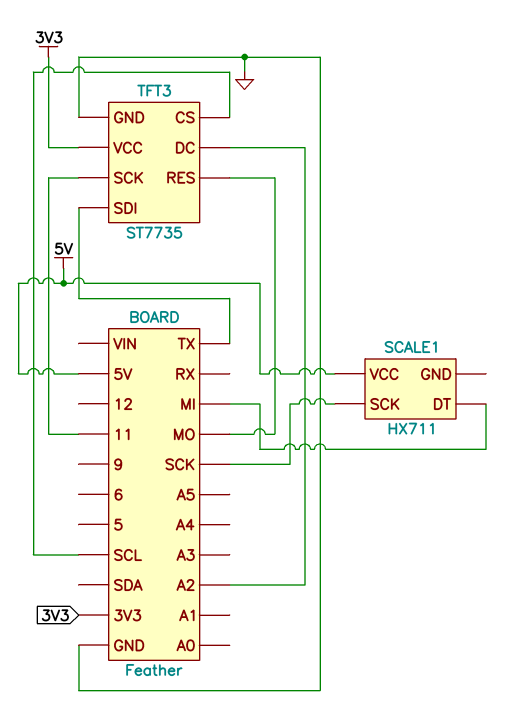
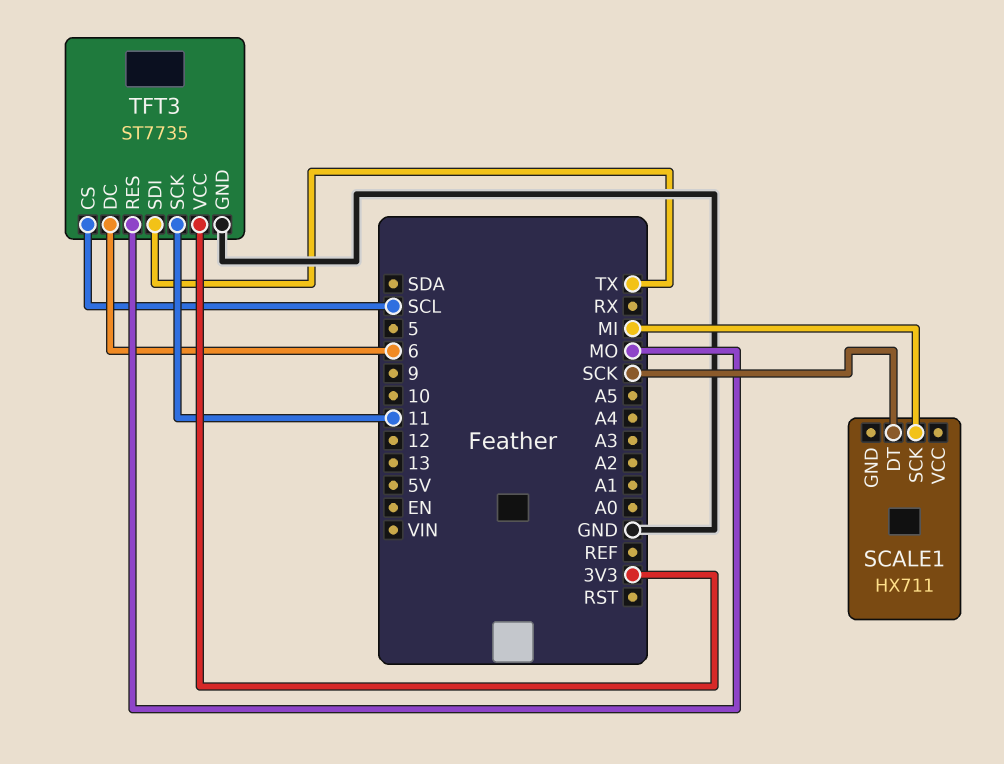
SCALE1 pin DT: MI -> SCK
SCALE1 pin SCK: SCK -> MI
SCALE1 pin VCC: 5V -> none
TFT3 pin DC: A2 -> 6

